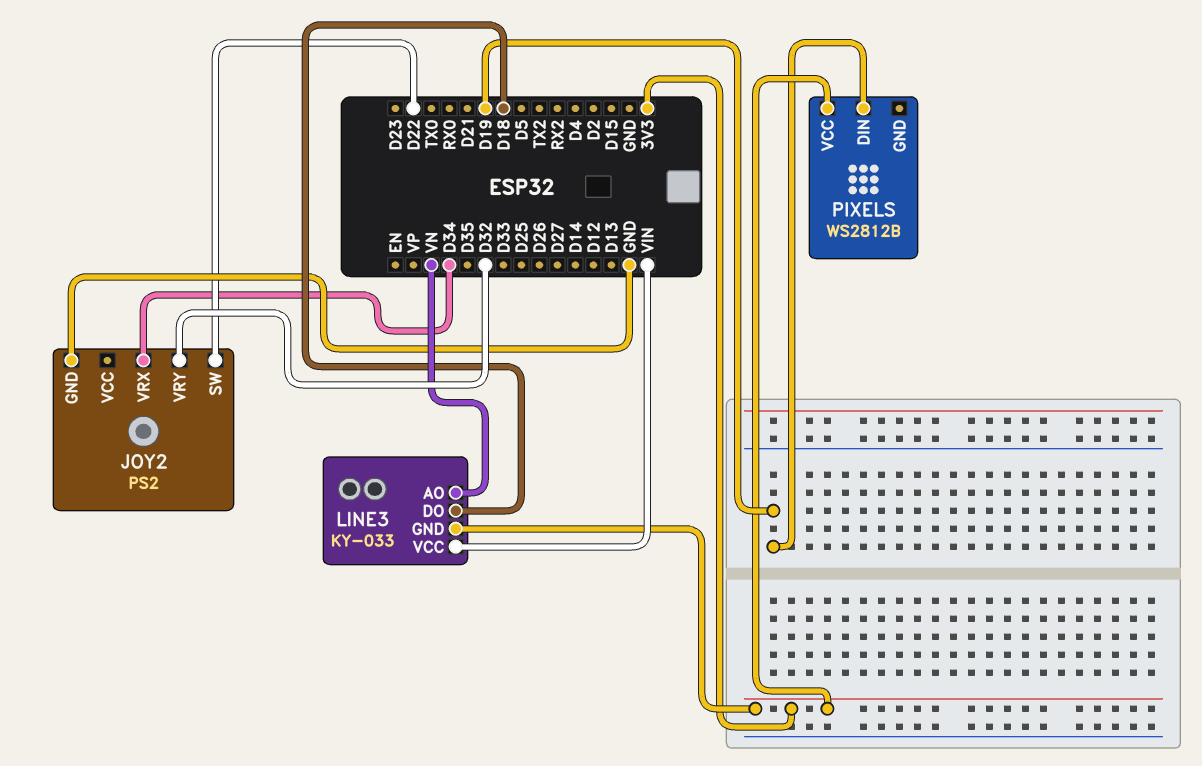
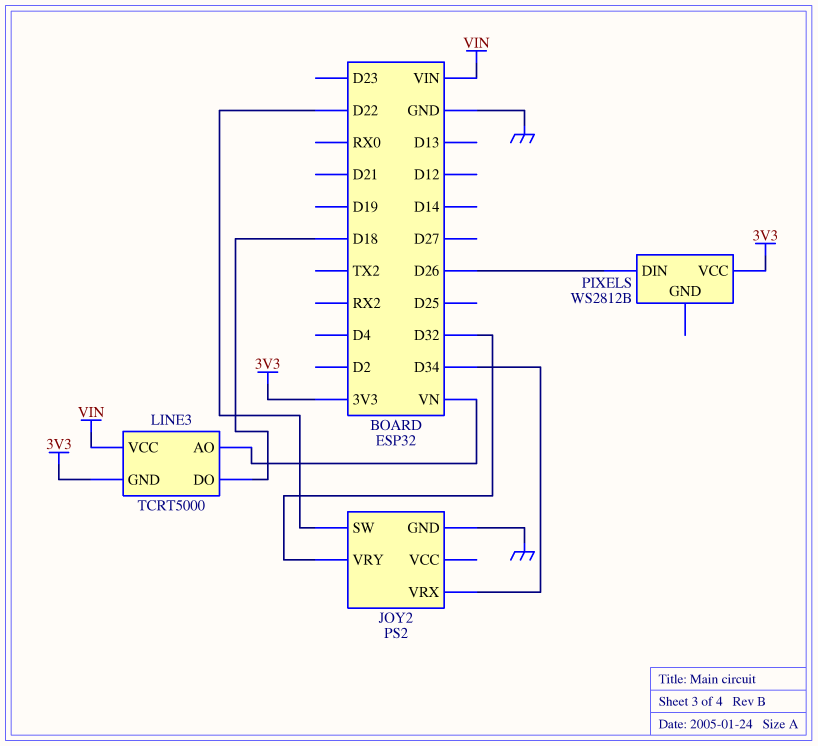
LINE3: KY-033 -> TCRT5000
PIXELS pin DIN: D19 -> D26

